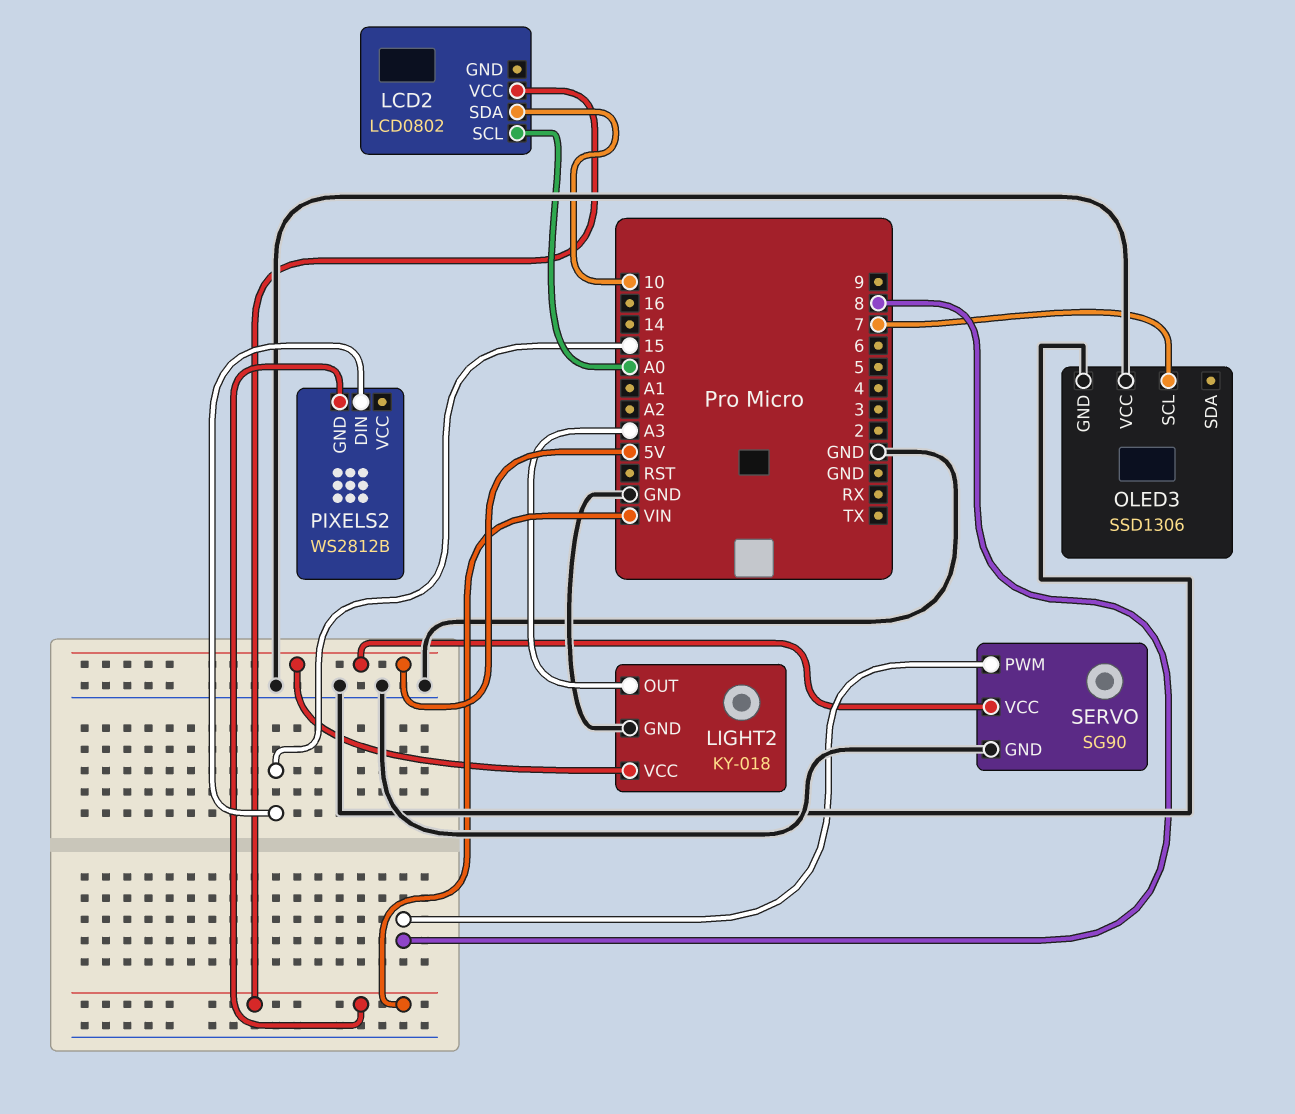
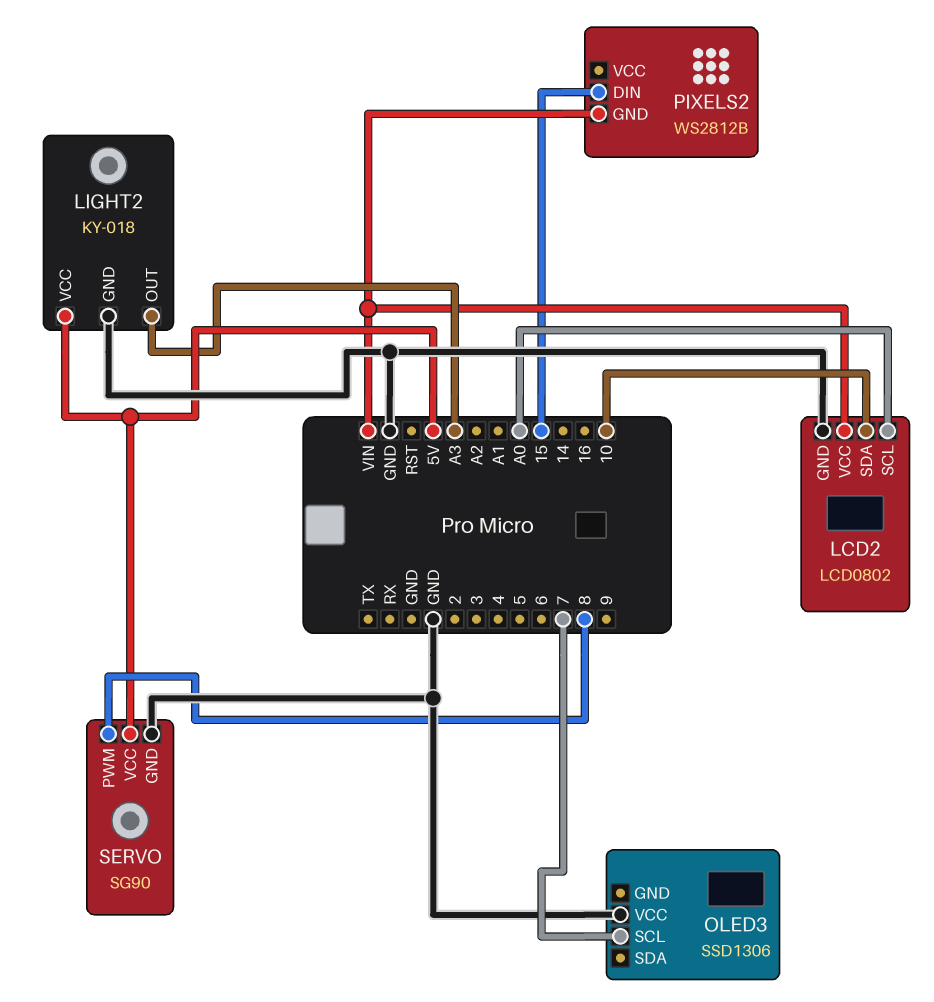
LCD2 pin GND: none -> GND
OLED3 pin GND: GND -> none

